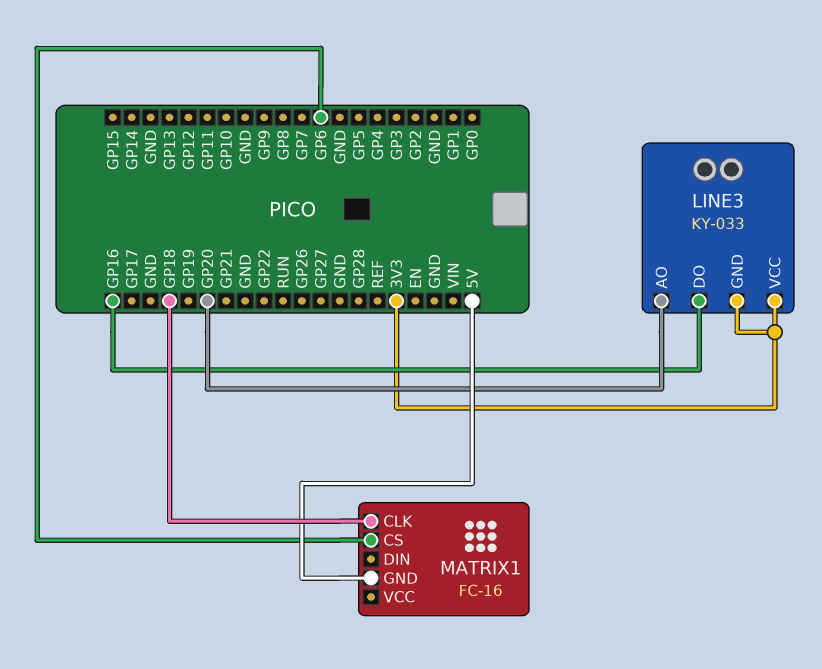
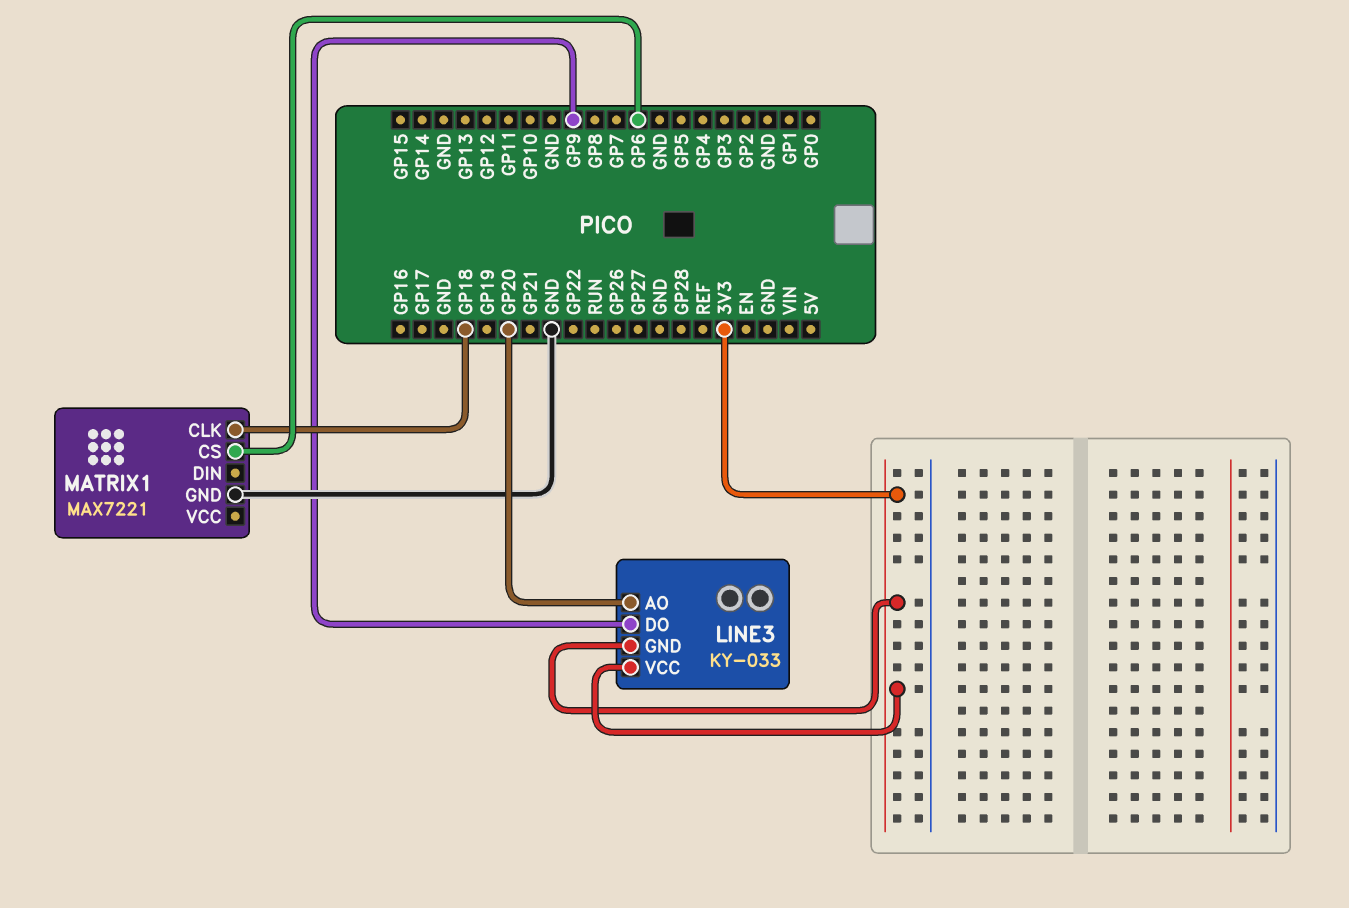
LINE3 pin DO: GP16 -> GP9
MATRIX1: FC-16 -> MAX7221
MATRIX1 pin GND: 5V -> GND

